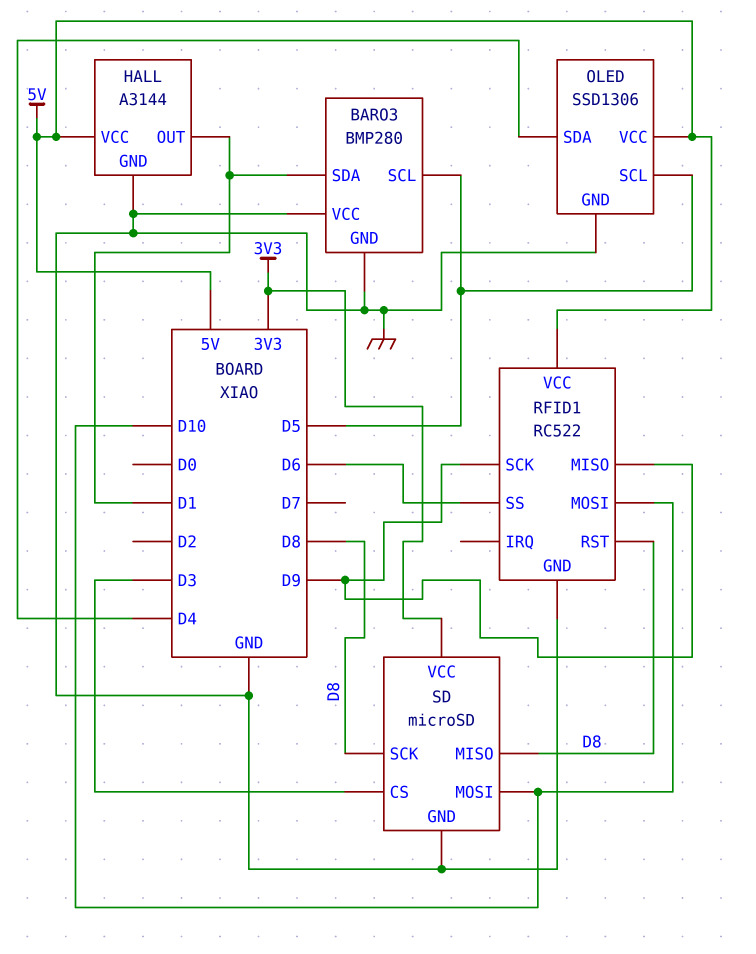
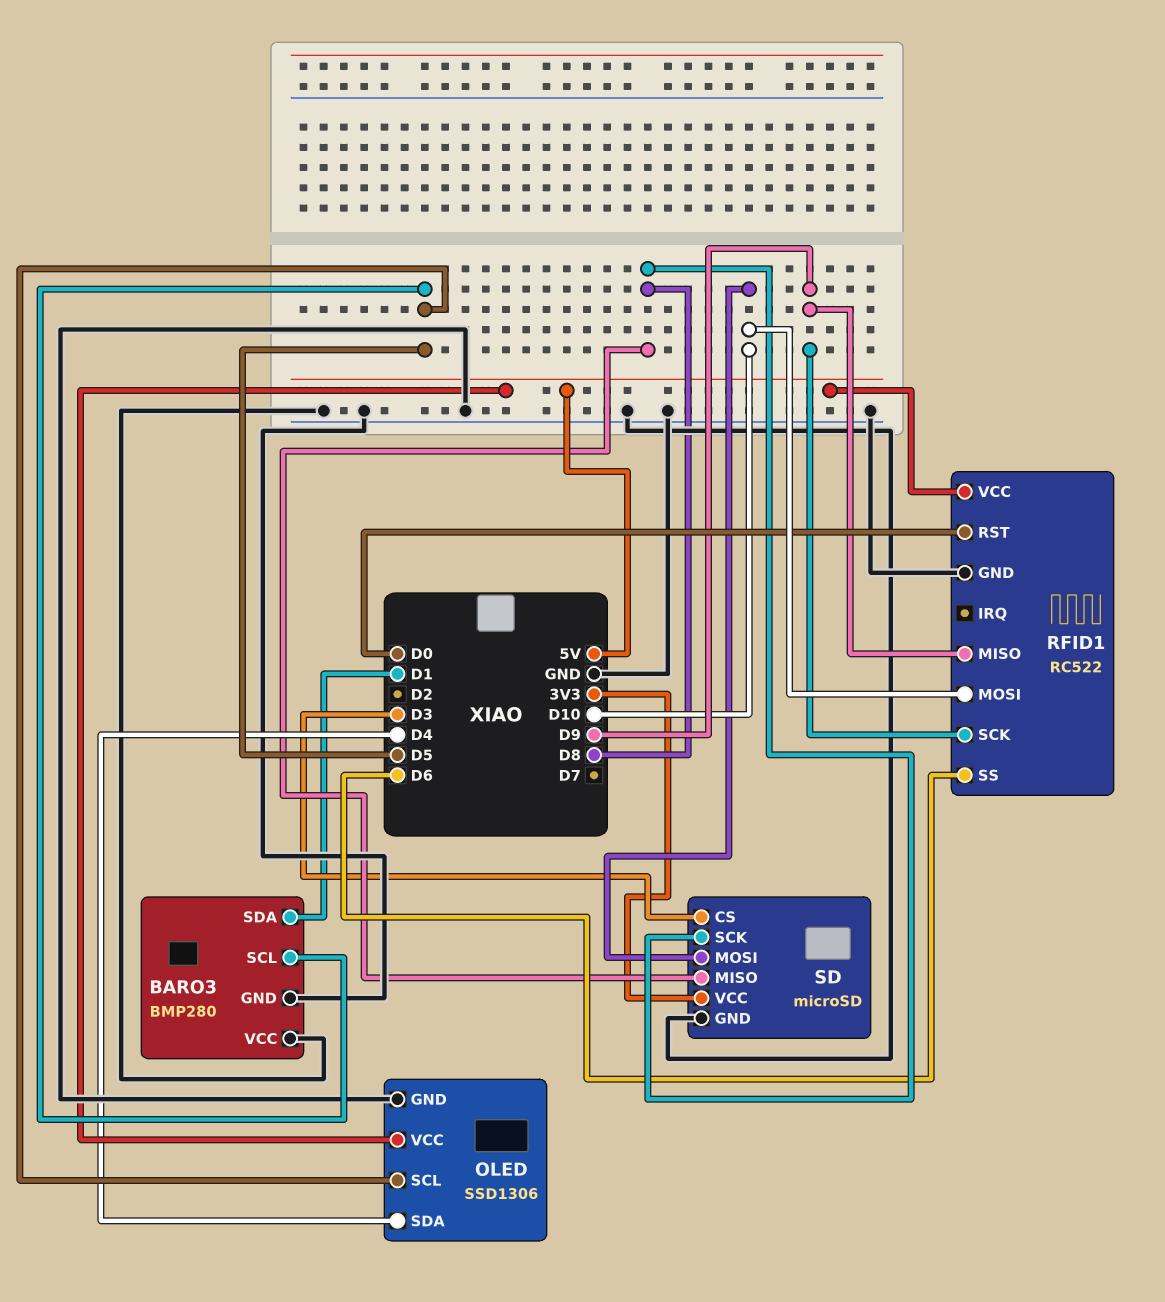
HALL: A3144 -> none
HALL pin GND: GND -> none
HALL pin OUT: D1 -> none
HALL pin VCC: 5V -> none
RFID1 pin RST: D8 -> D0

